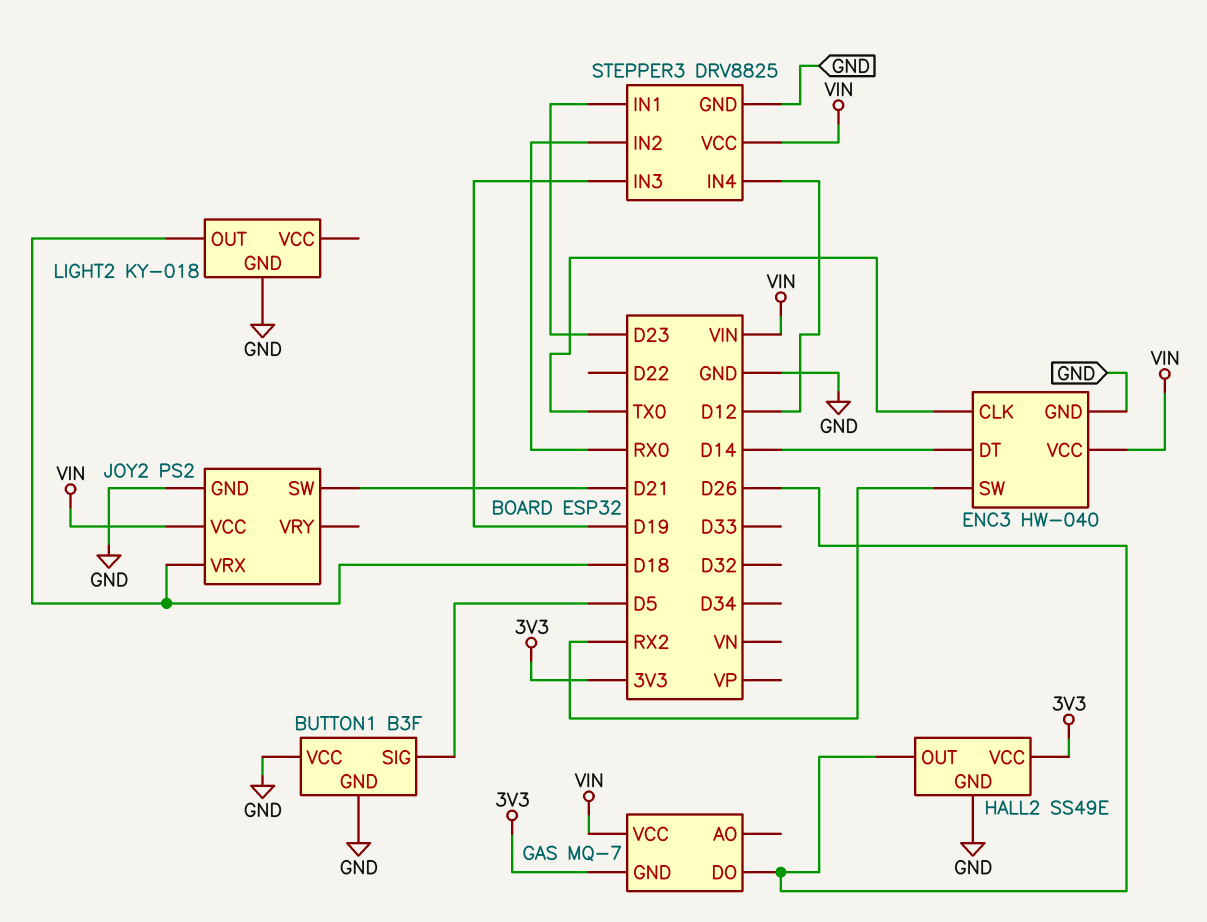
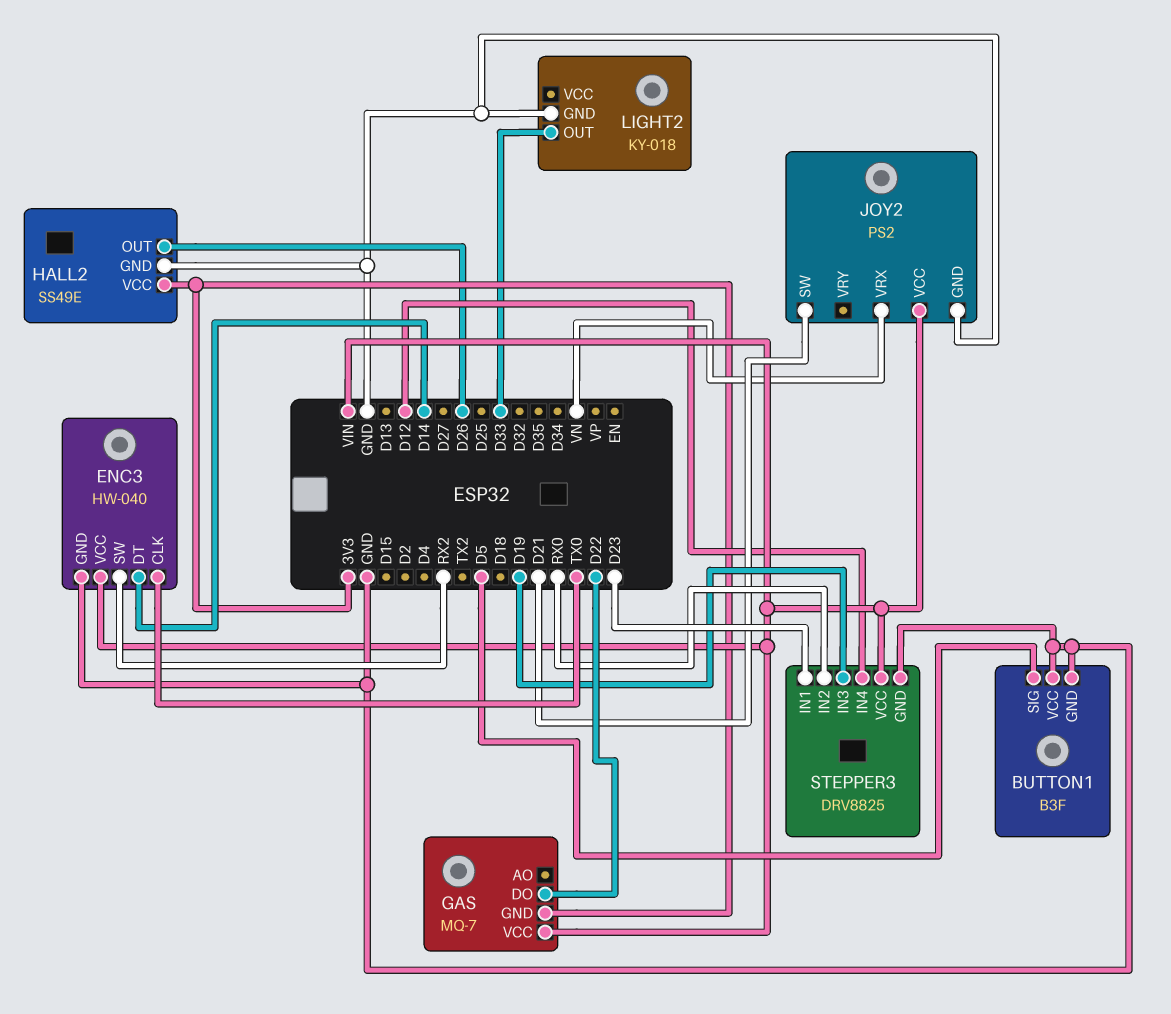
GAS pin DO: D26 -> D22
JOY2 pin VRX: D18 -> VN
LIGHT2 pin OUT: D18 -> D33

